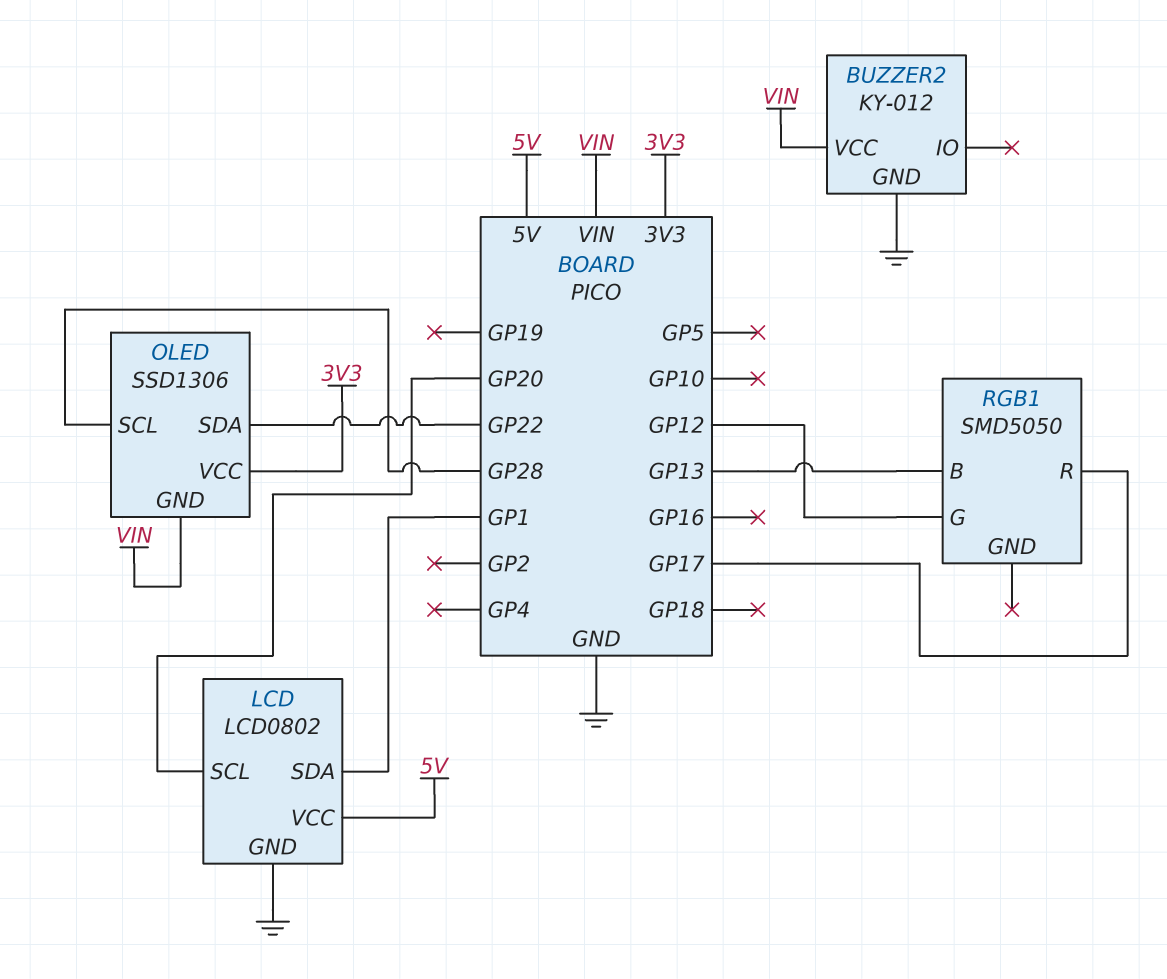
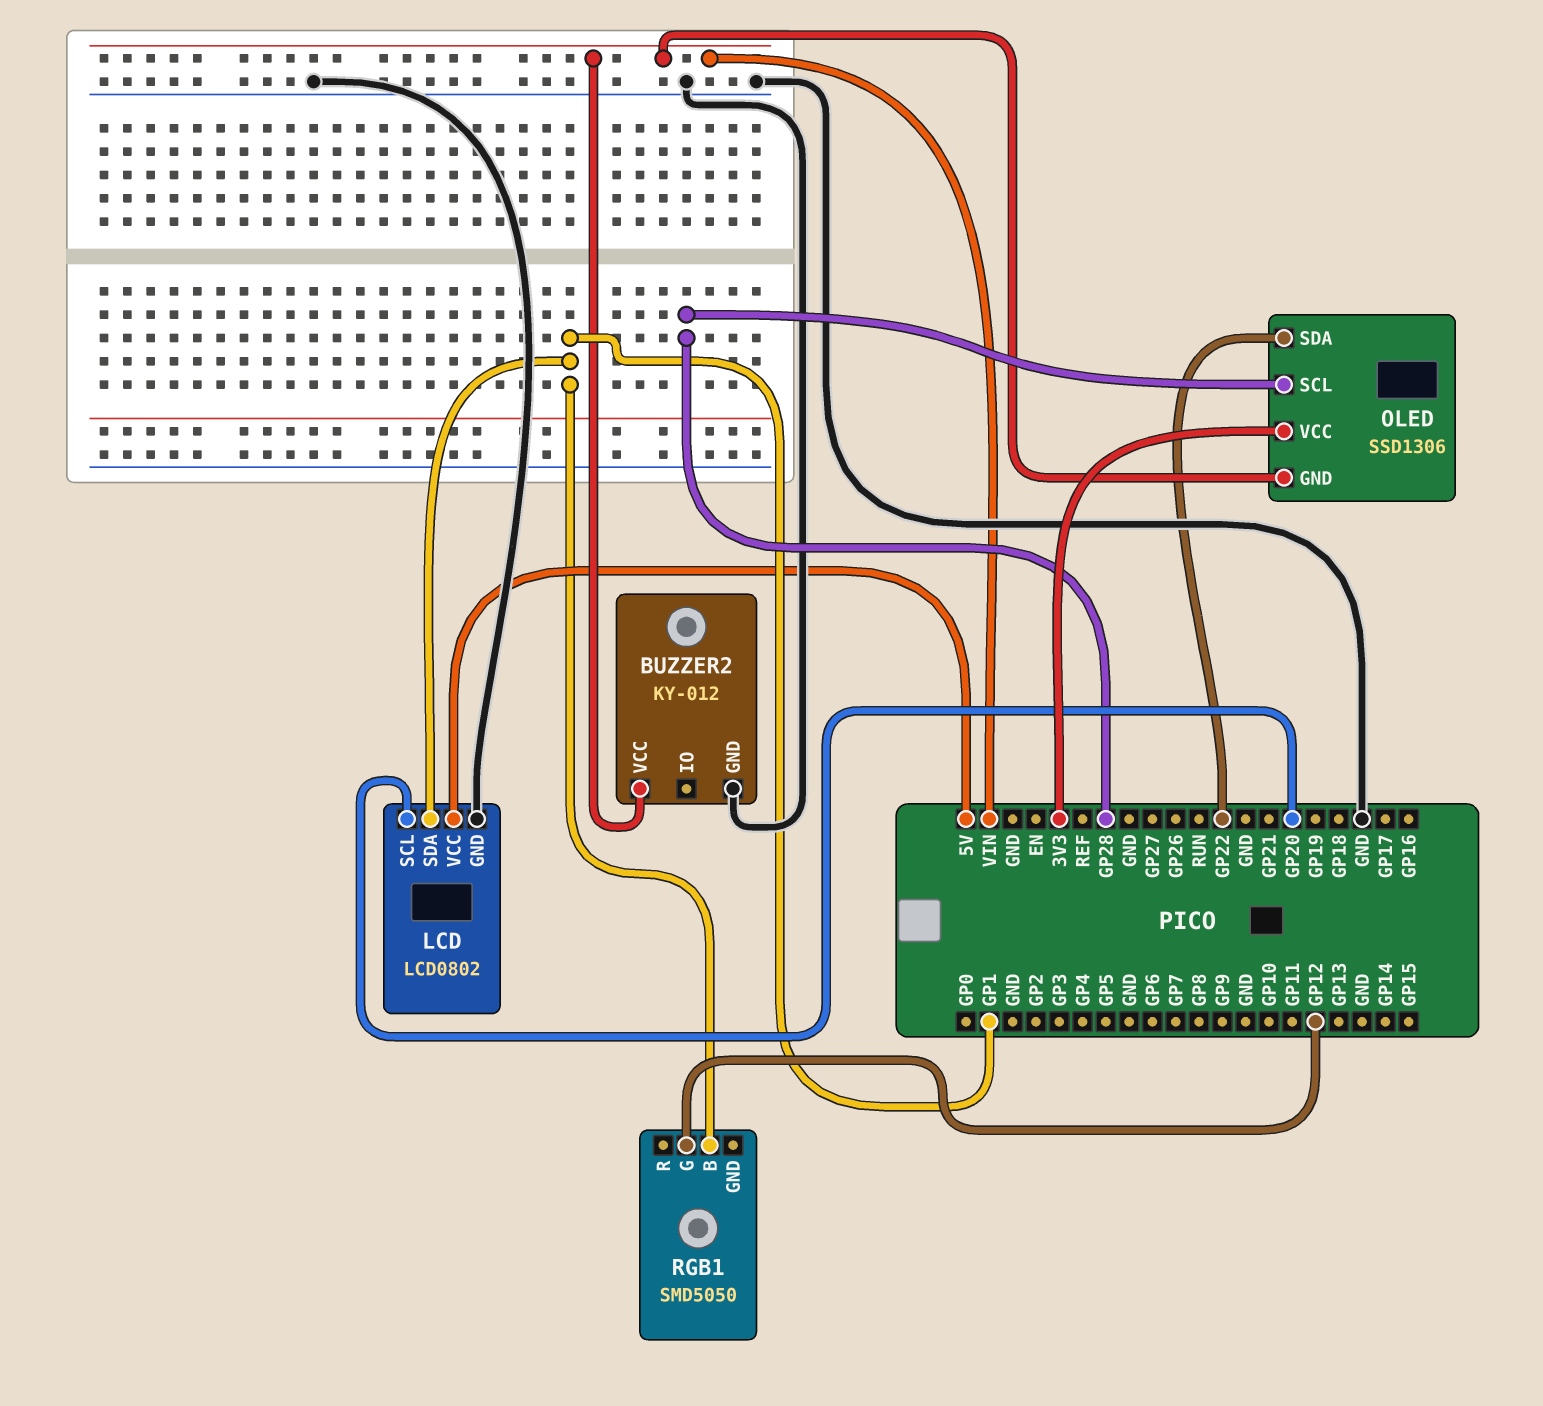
RGB1 pin B: GP13 -> GP1
RGB1 pin R: GP17 -> none

